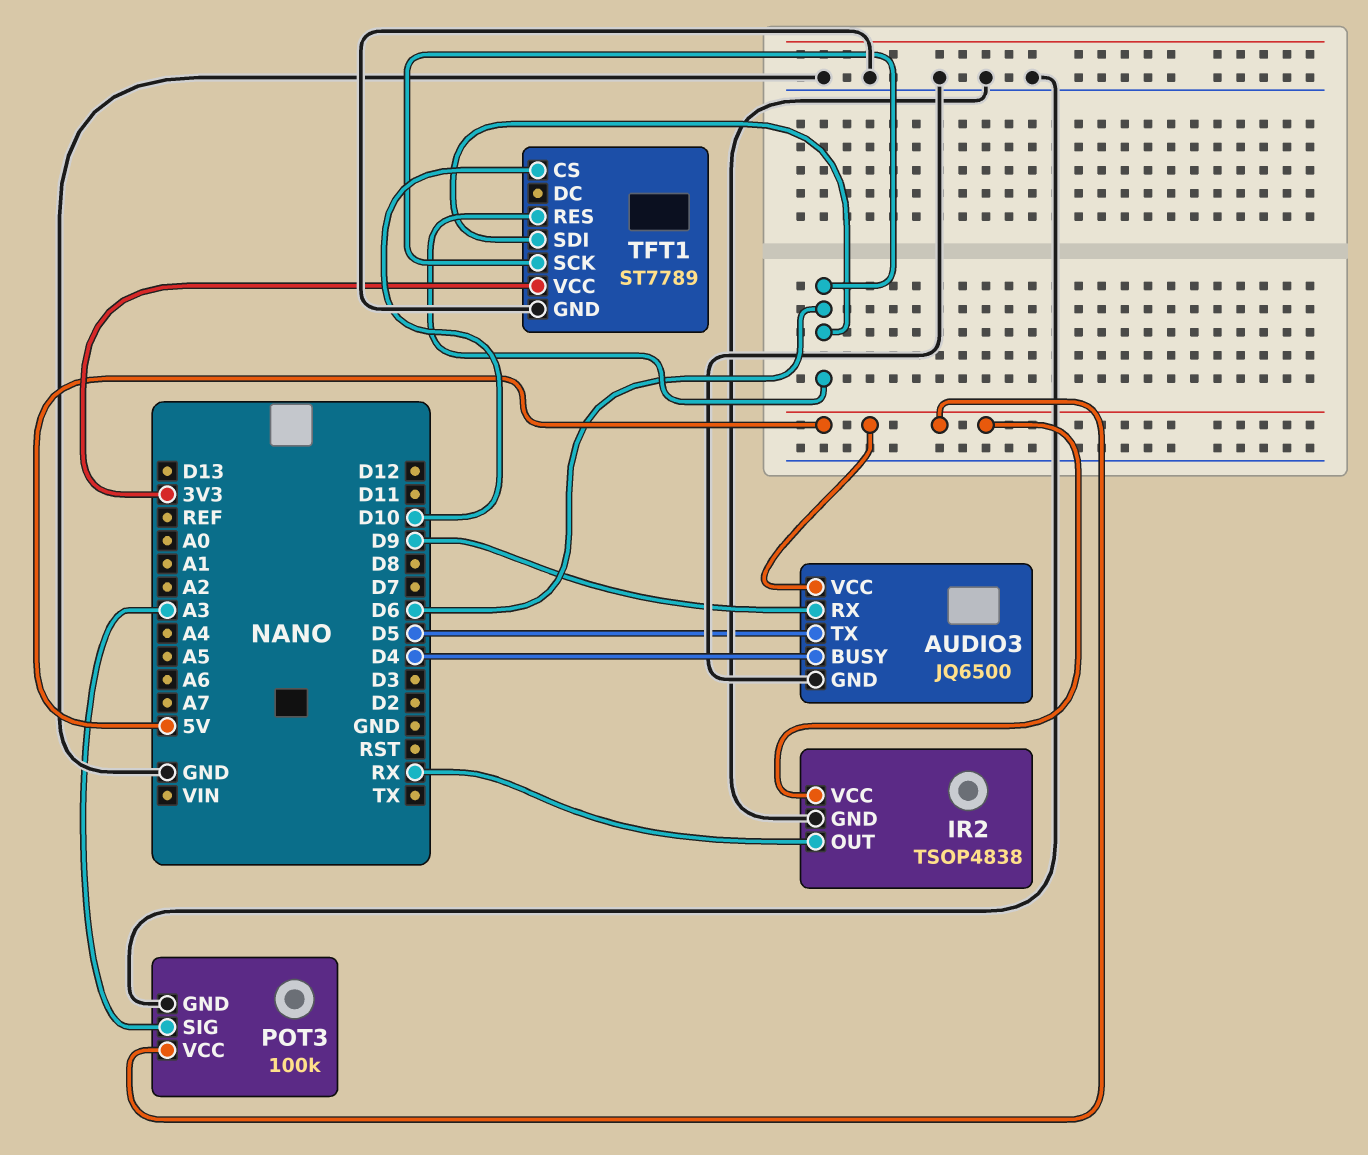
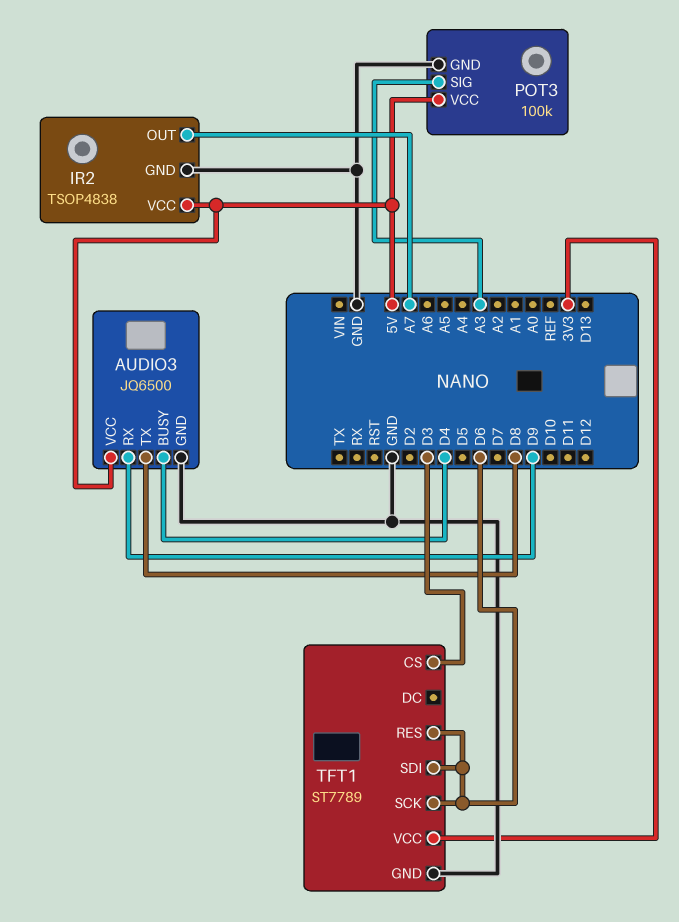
AUDIO3 pin TX: D5 -> D8
IR2 pin OUT: RX -> A7
TFT1 pin CS: D10 -> D3

